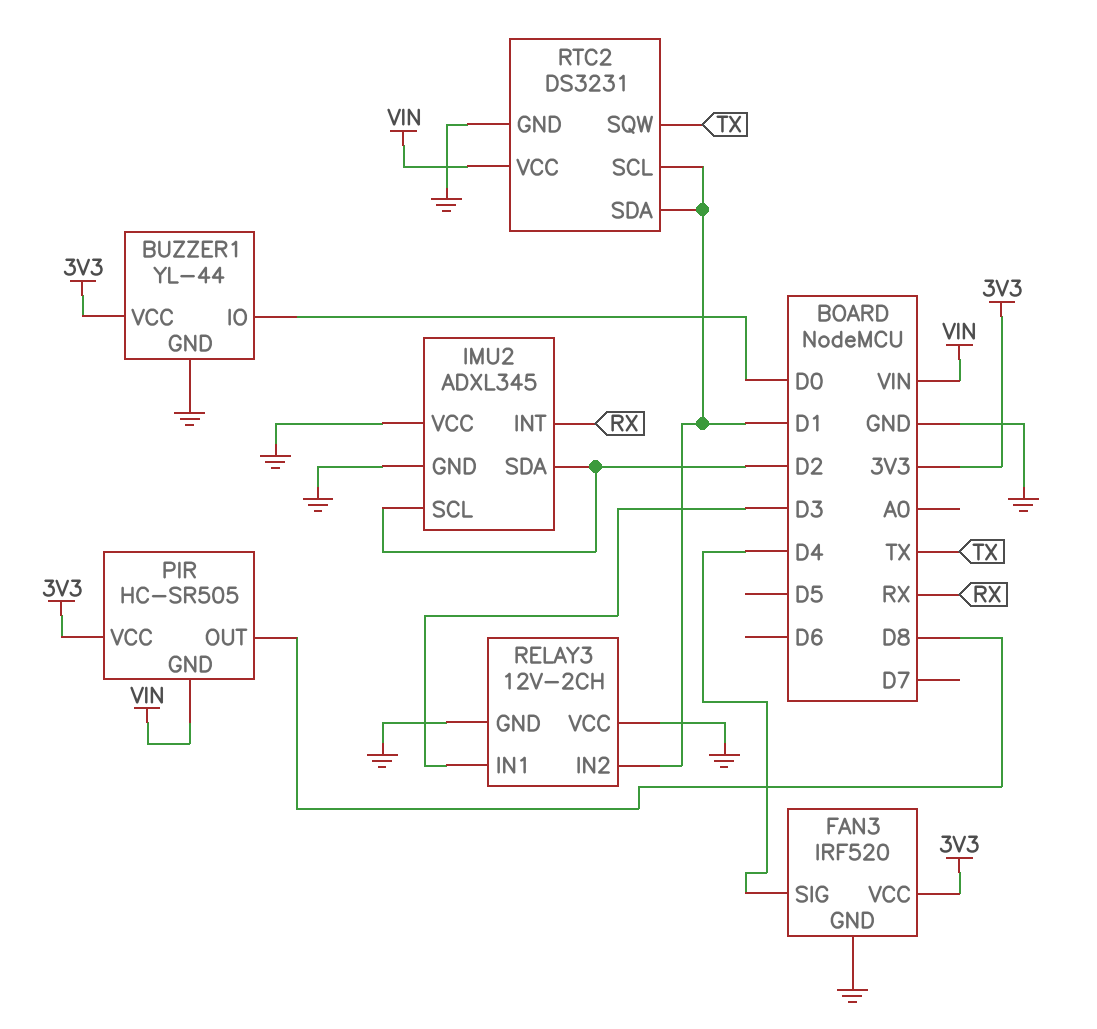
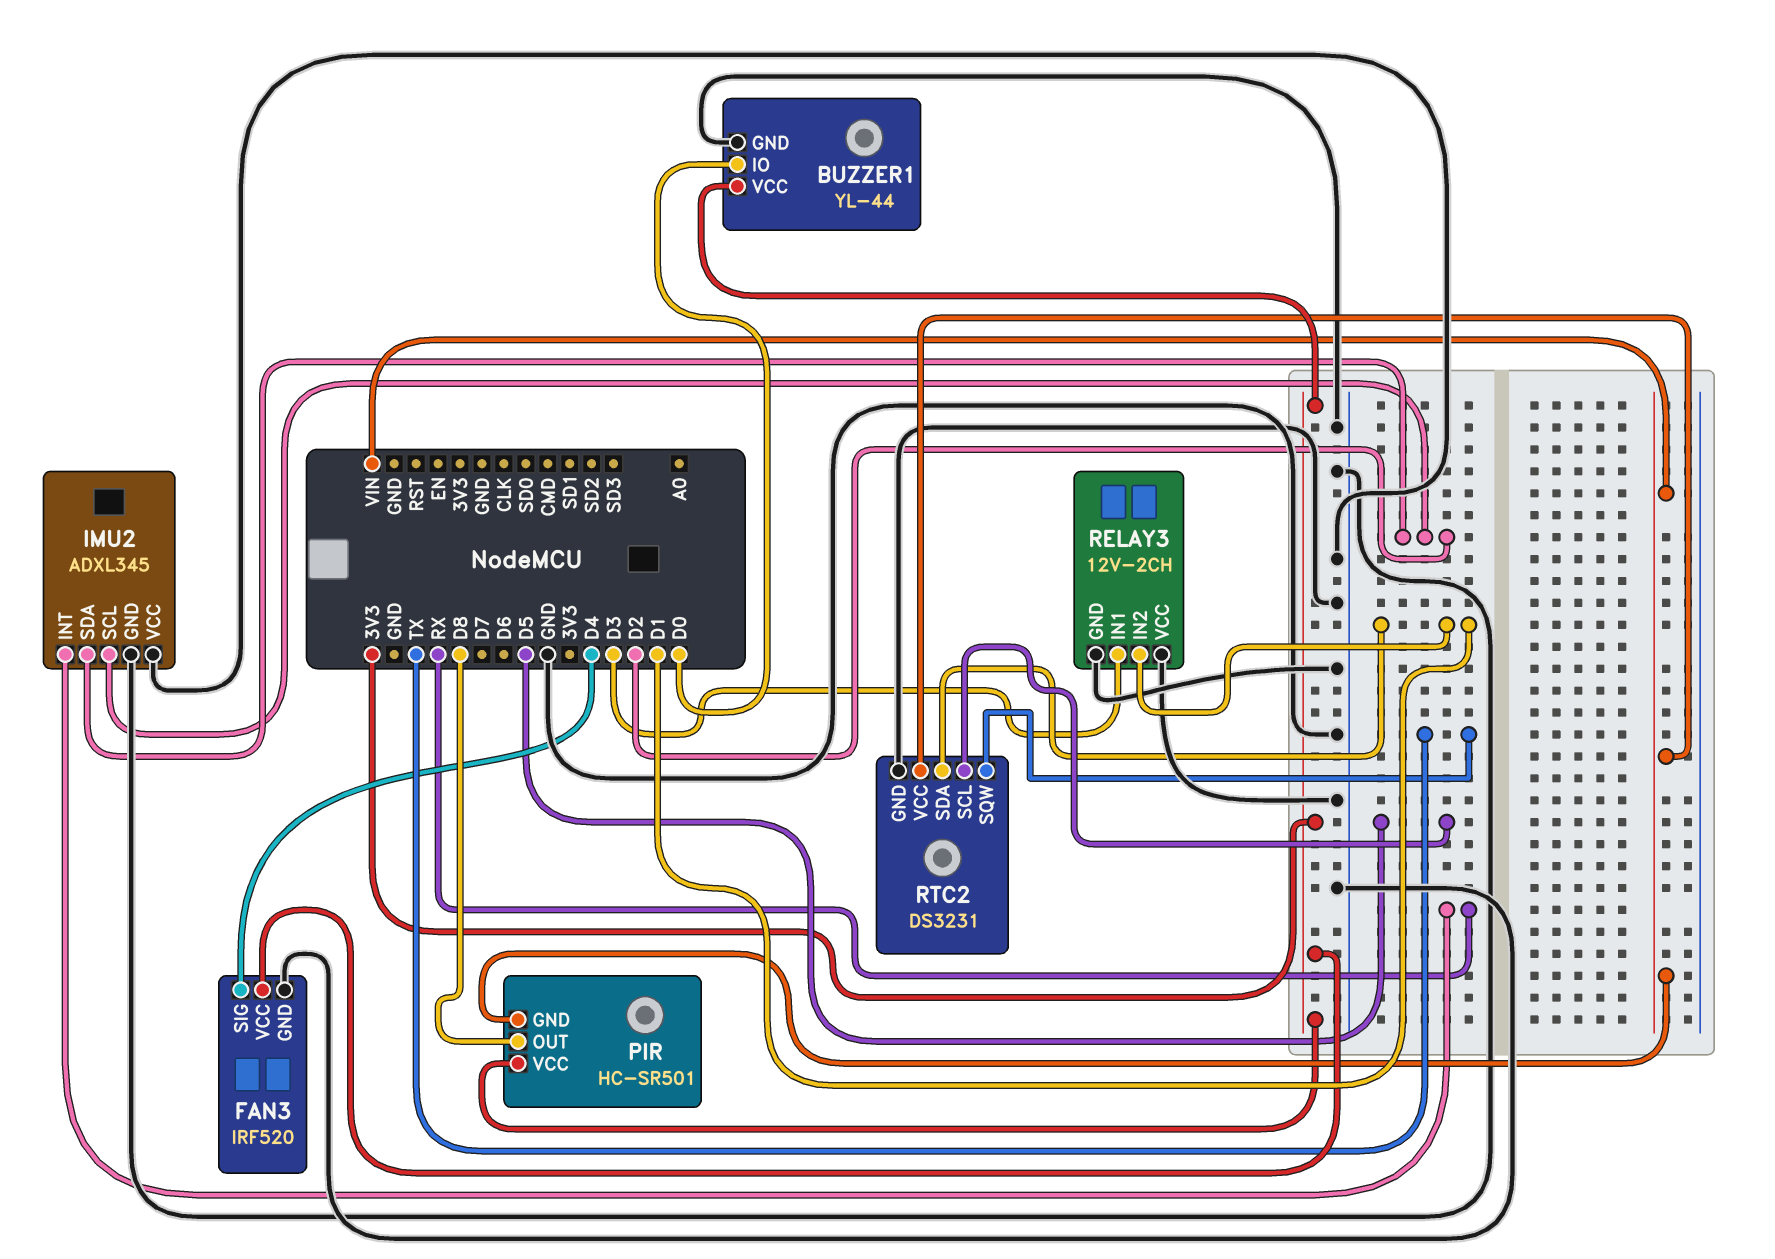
PIR: HC-SR505 -> HC-SR501
RTC2 pin SCL: D1 -> D5

